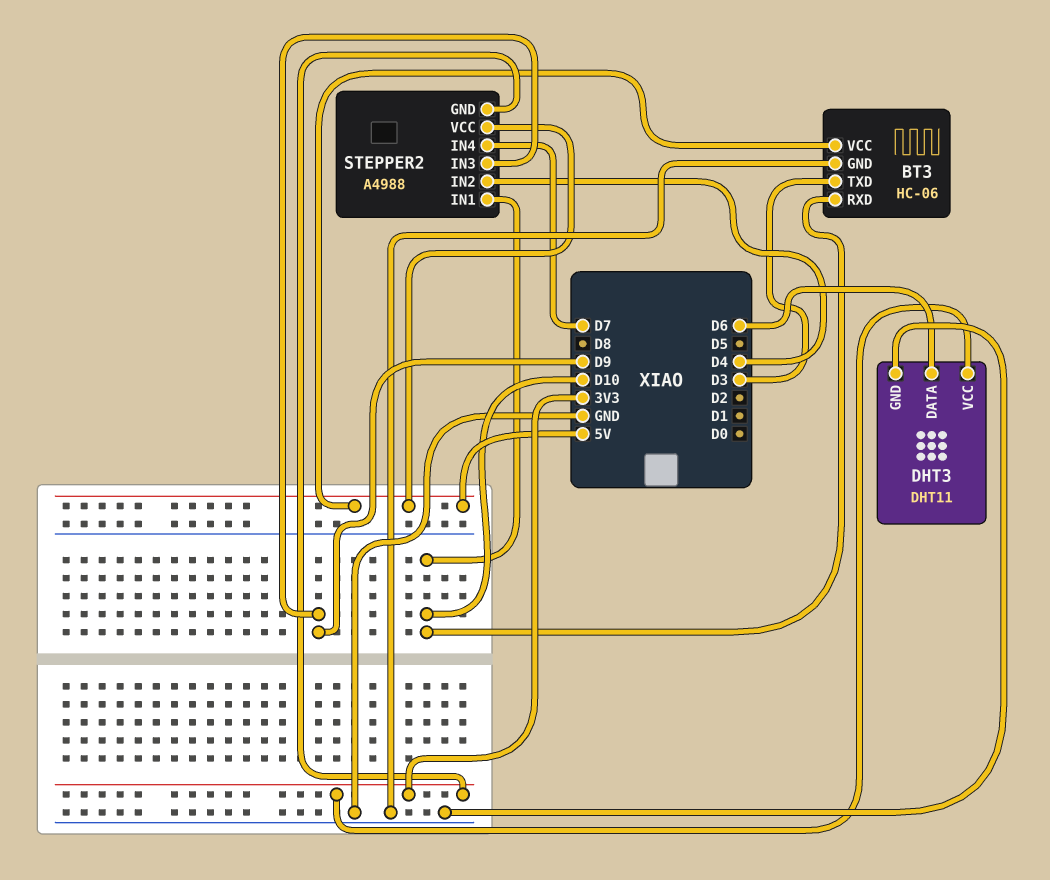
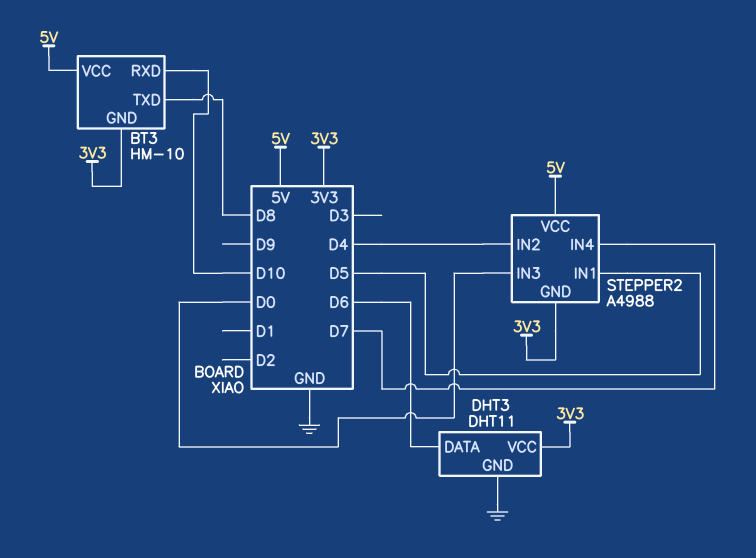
BT3: HC-06 -> HM-10
BT3 pin GND: GND -> 3V3
BT3 pin TXD: D3 -> D8
STEPPER2 pin IN1: D10 -> D5
STEPPER2 pin IN3: D9 -> D0

